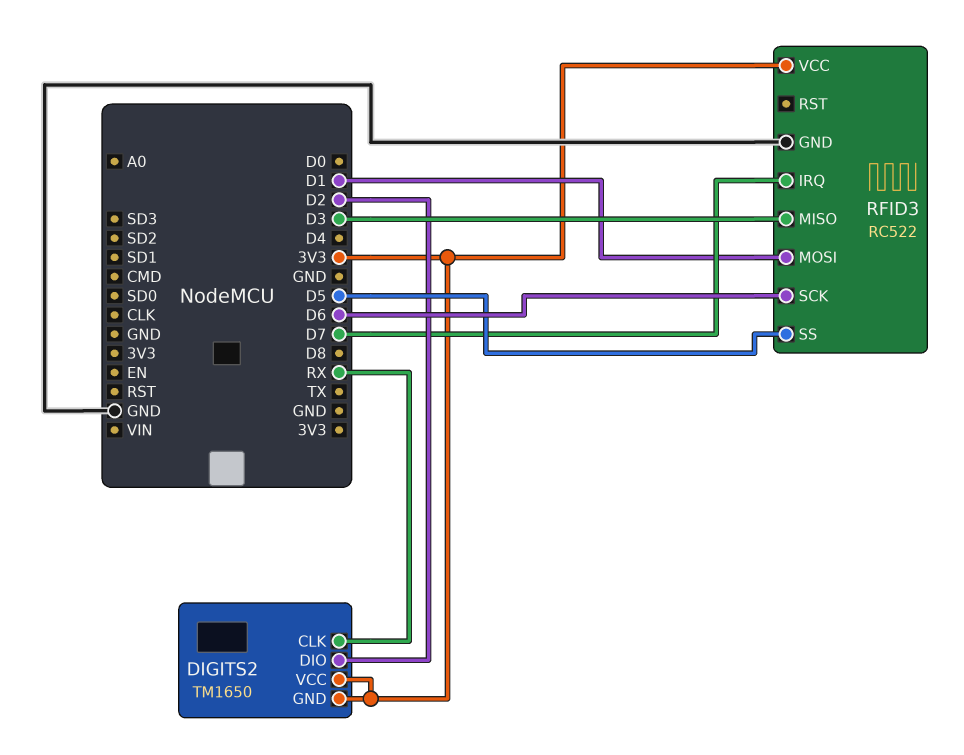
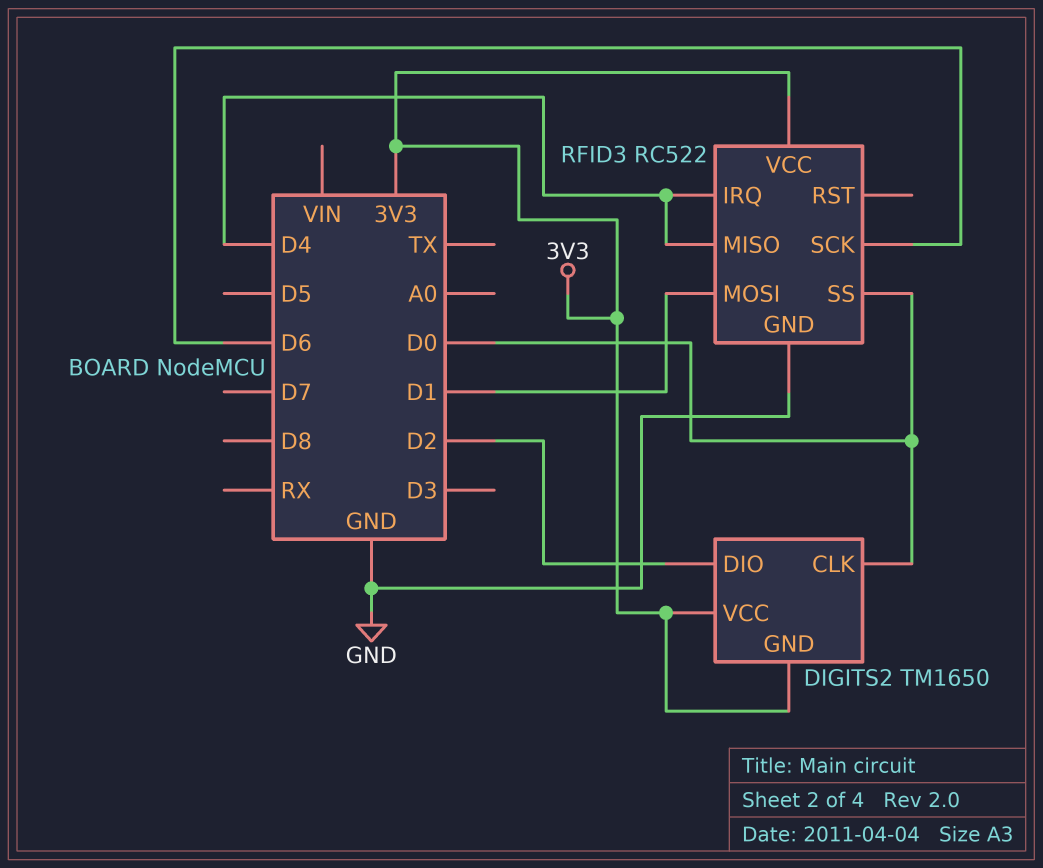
DIGITS2 pin CLK: RX -> D0
RFID3 pin IRQ: D7 -> D4
RFID3 pin MISO: D3 -> D4
RFID3 pin SS: D5 -> D0

